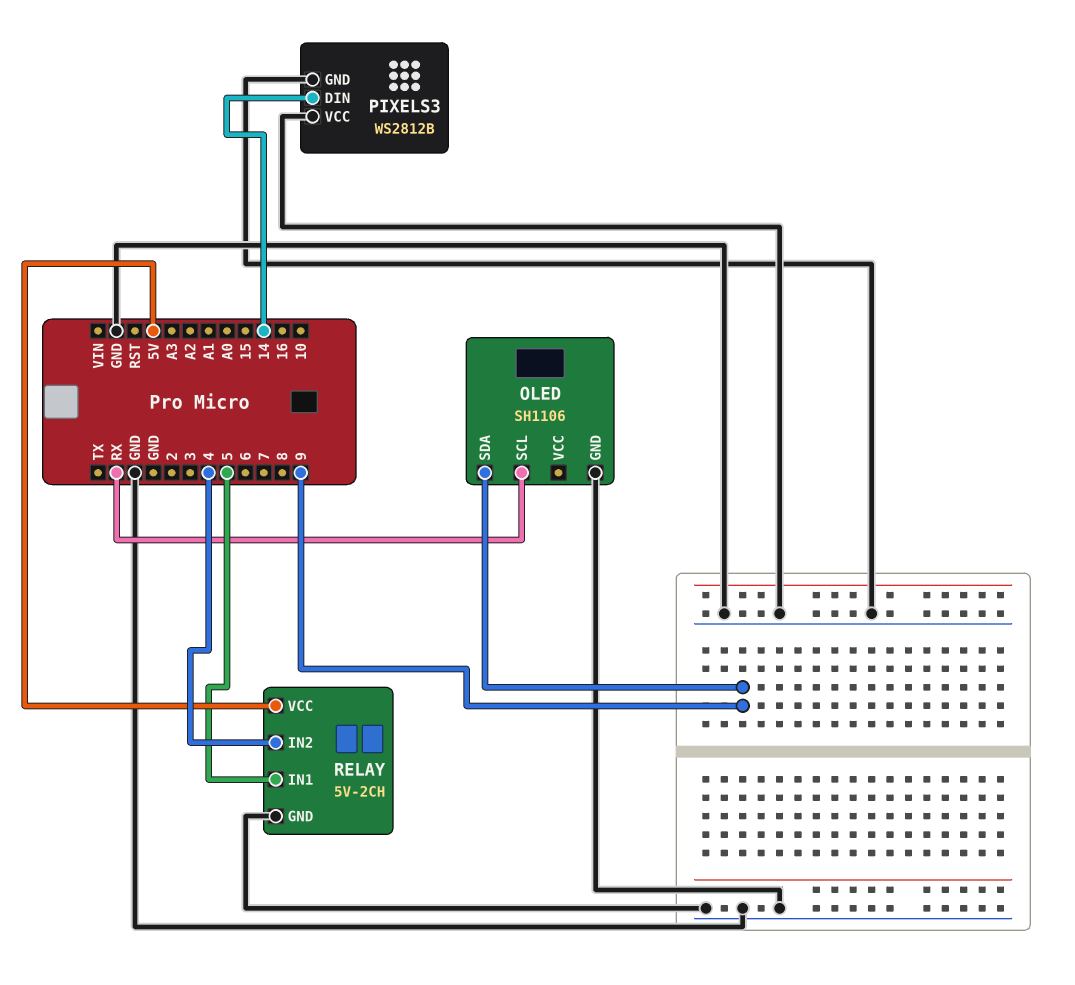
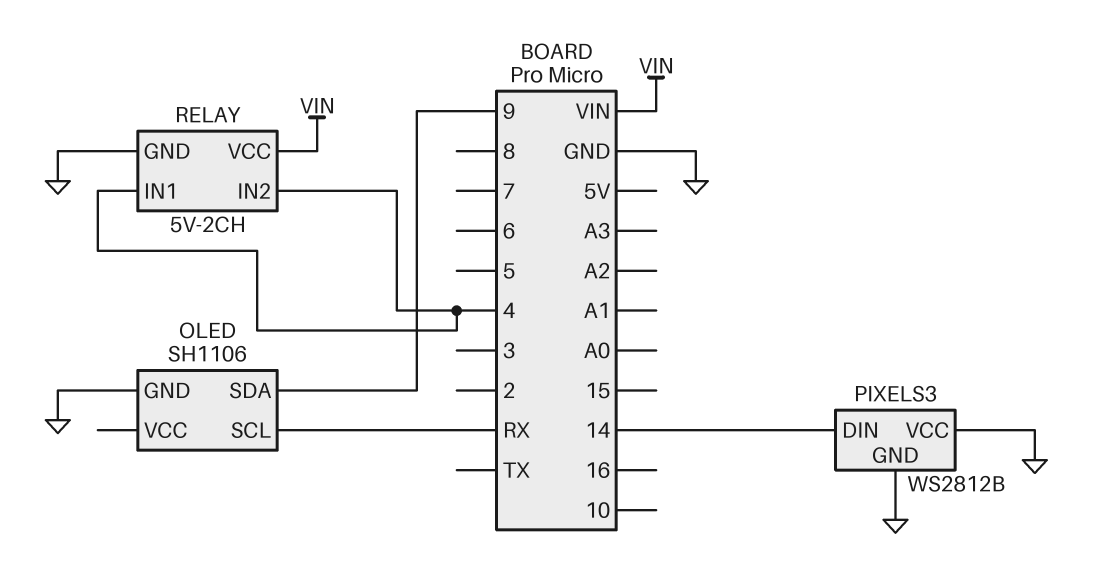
RELAY pin IN1: 5 -> 4
RELAY pin VCC: 5V -> VIN

